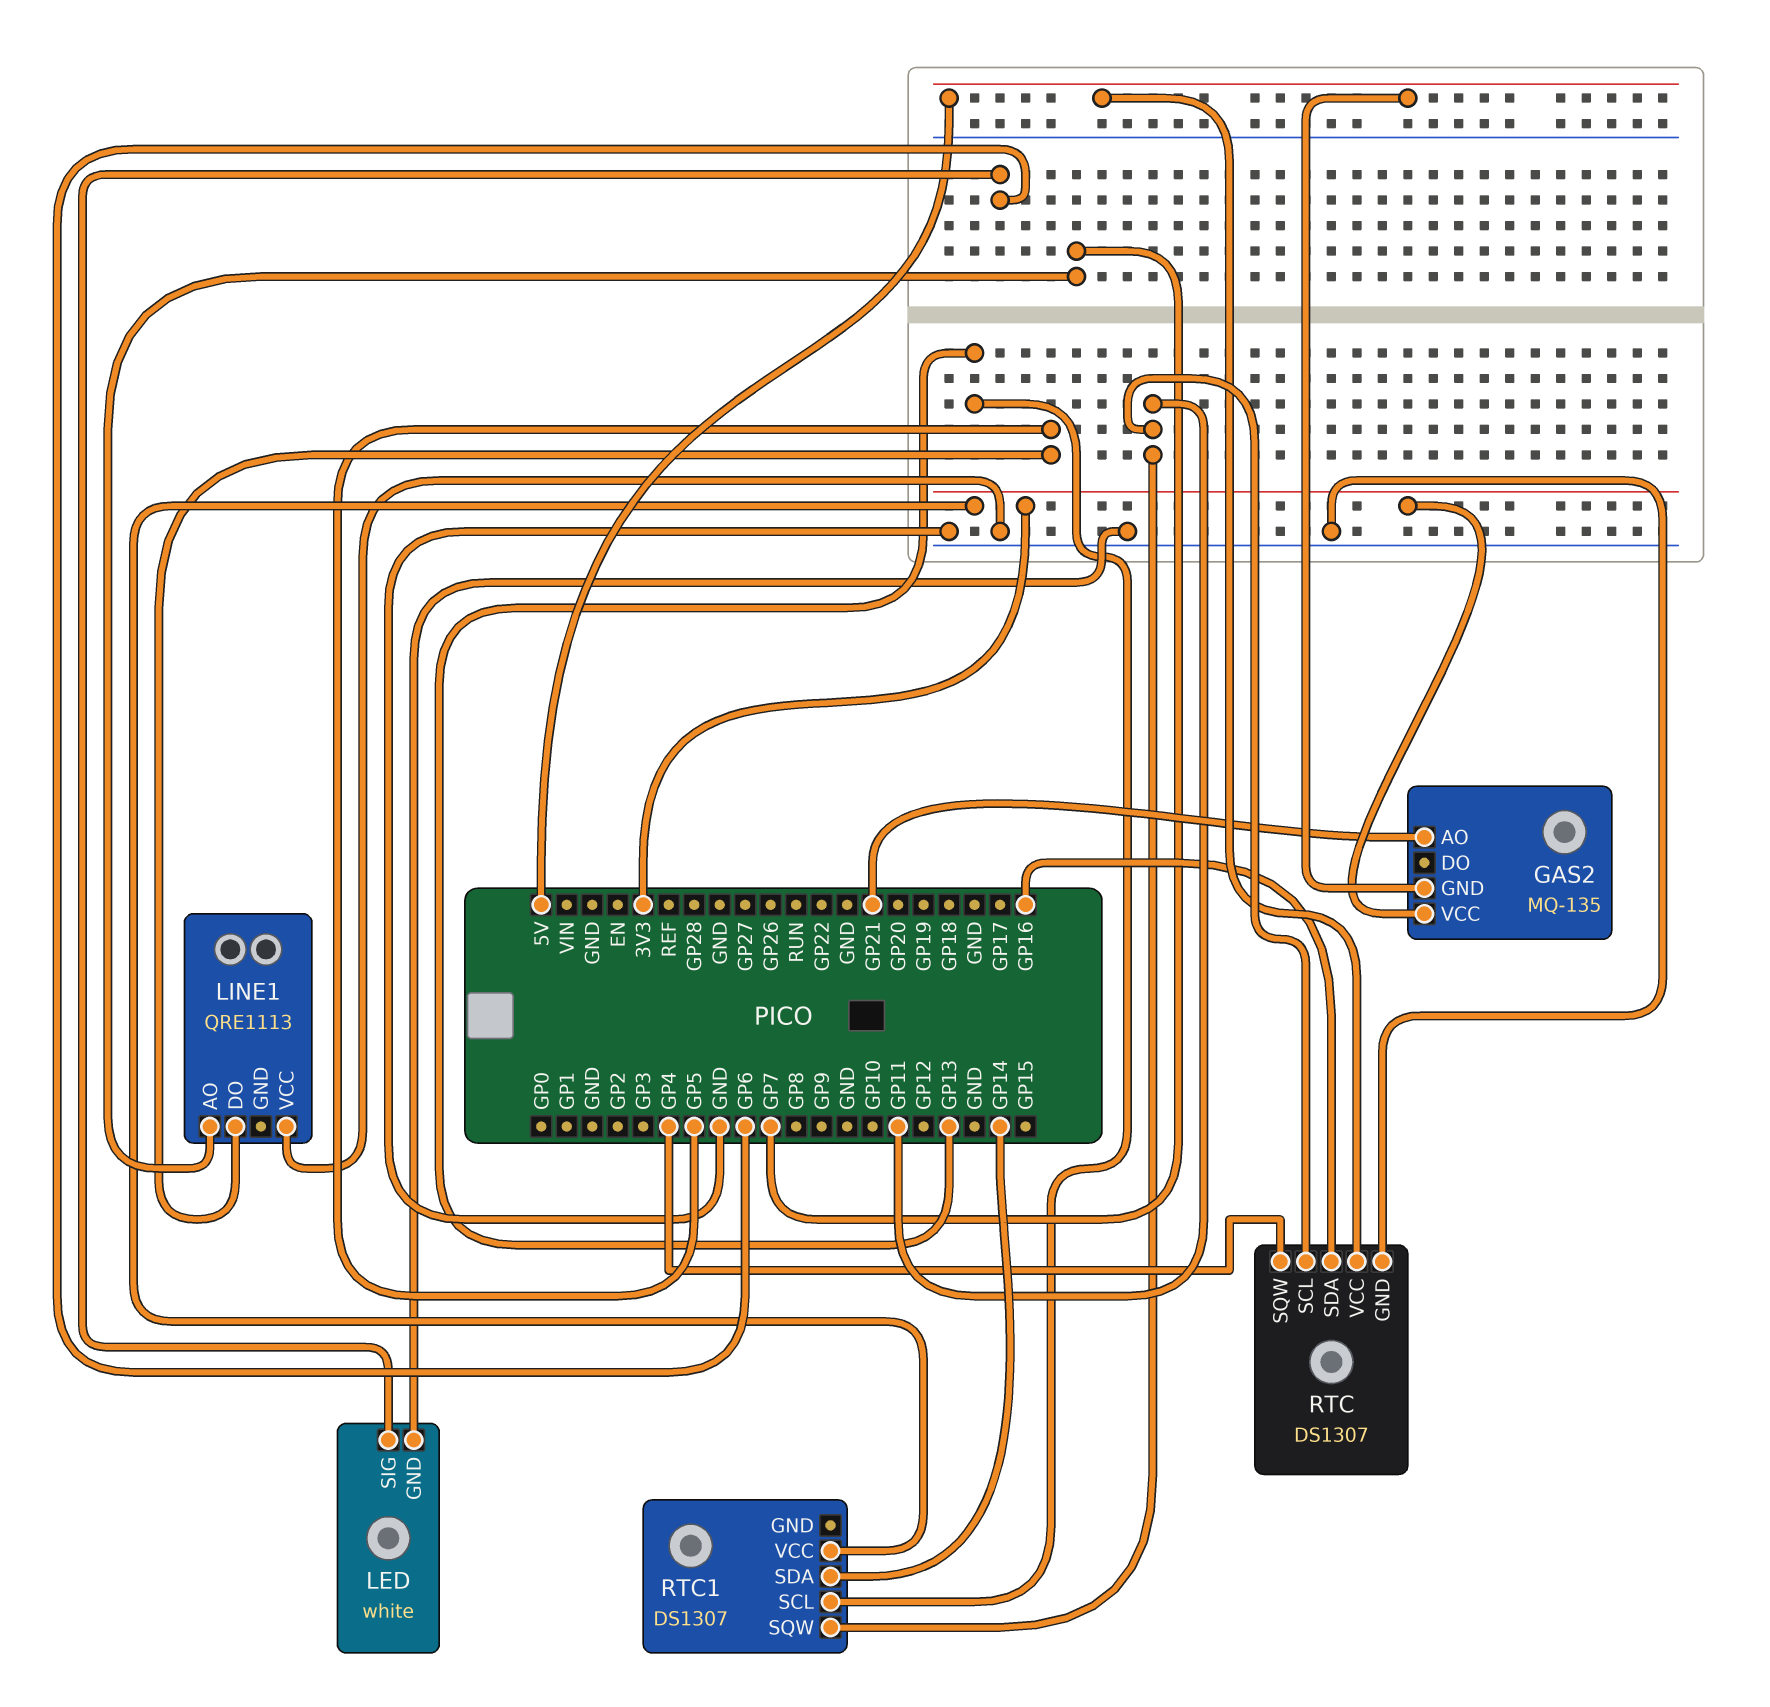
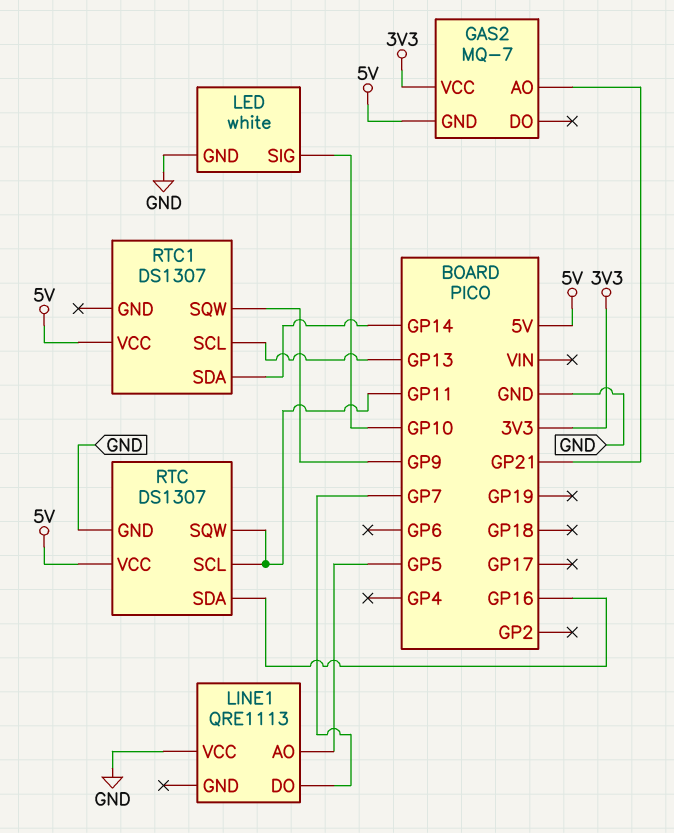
GAS2: MQ-135 -> MQ-7
LED pin SIG: GP6 -> GP10
LINE1 pin AO: GP7 -> GP5
LINE1 pin DO: GP5 -> GP7
RTC pin SQW: GP4 -> GP11
RTC1 pin SQW: GP11 -> GP9
RTC1 pin VCC: 3V3 -> 5V

